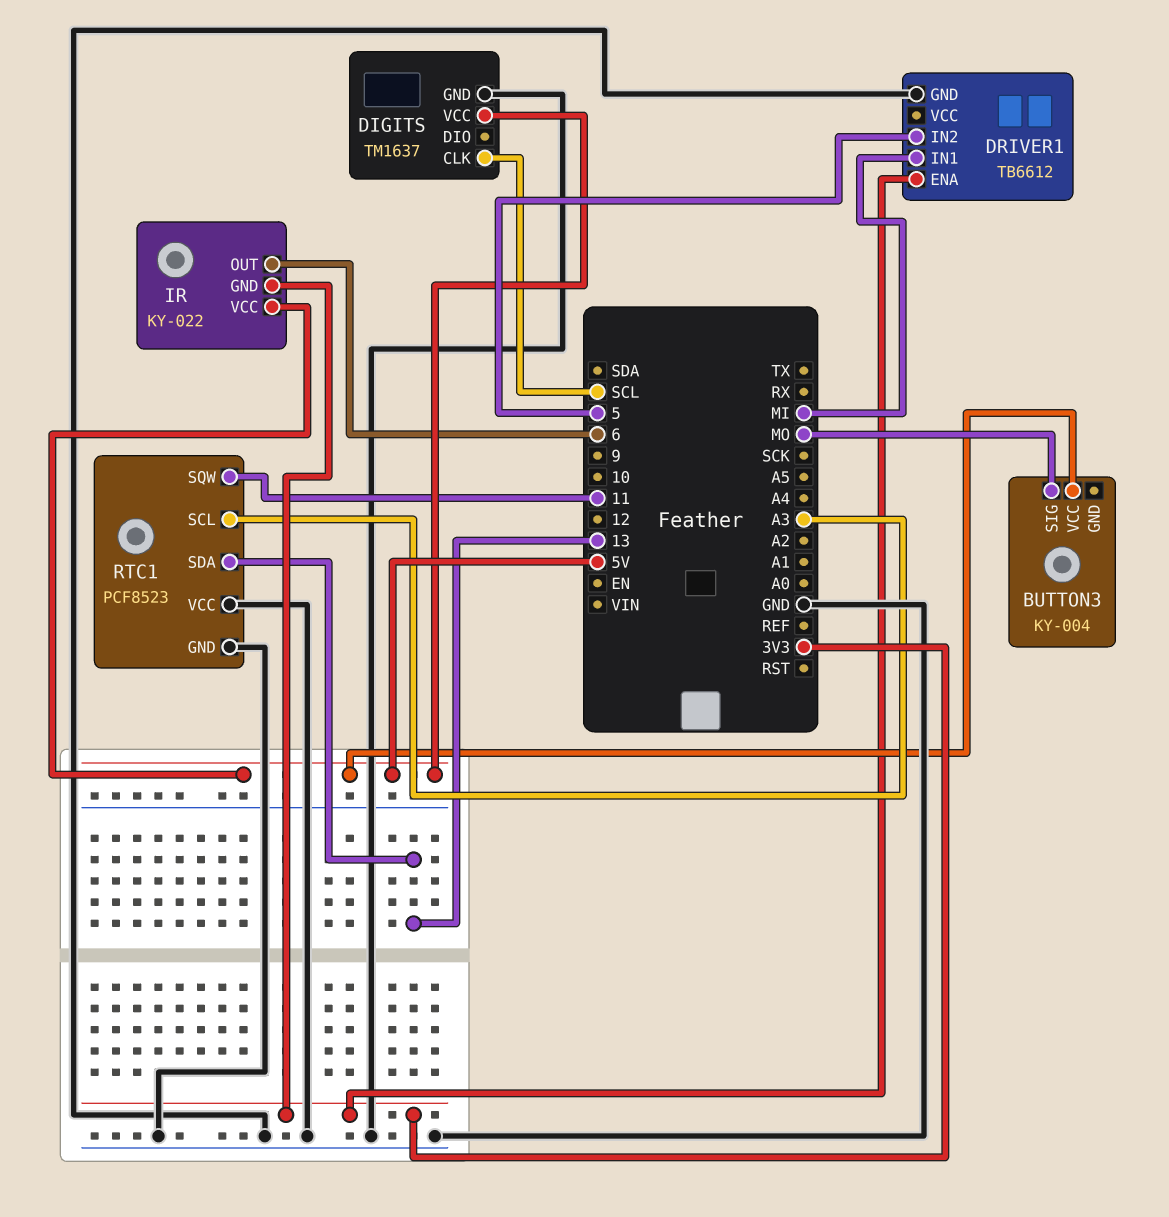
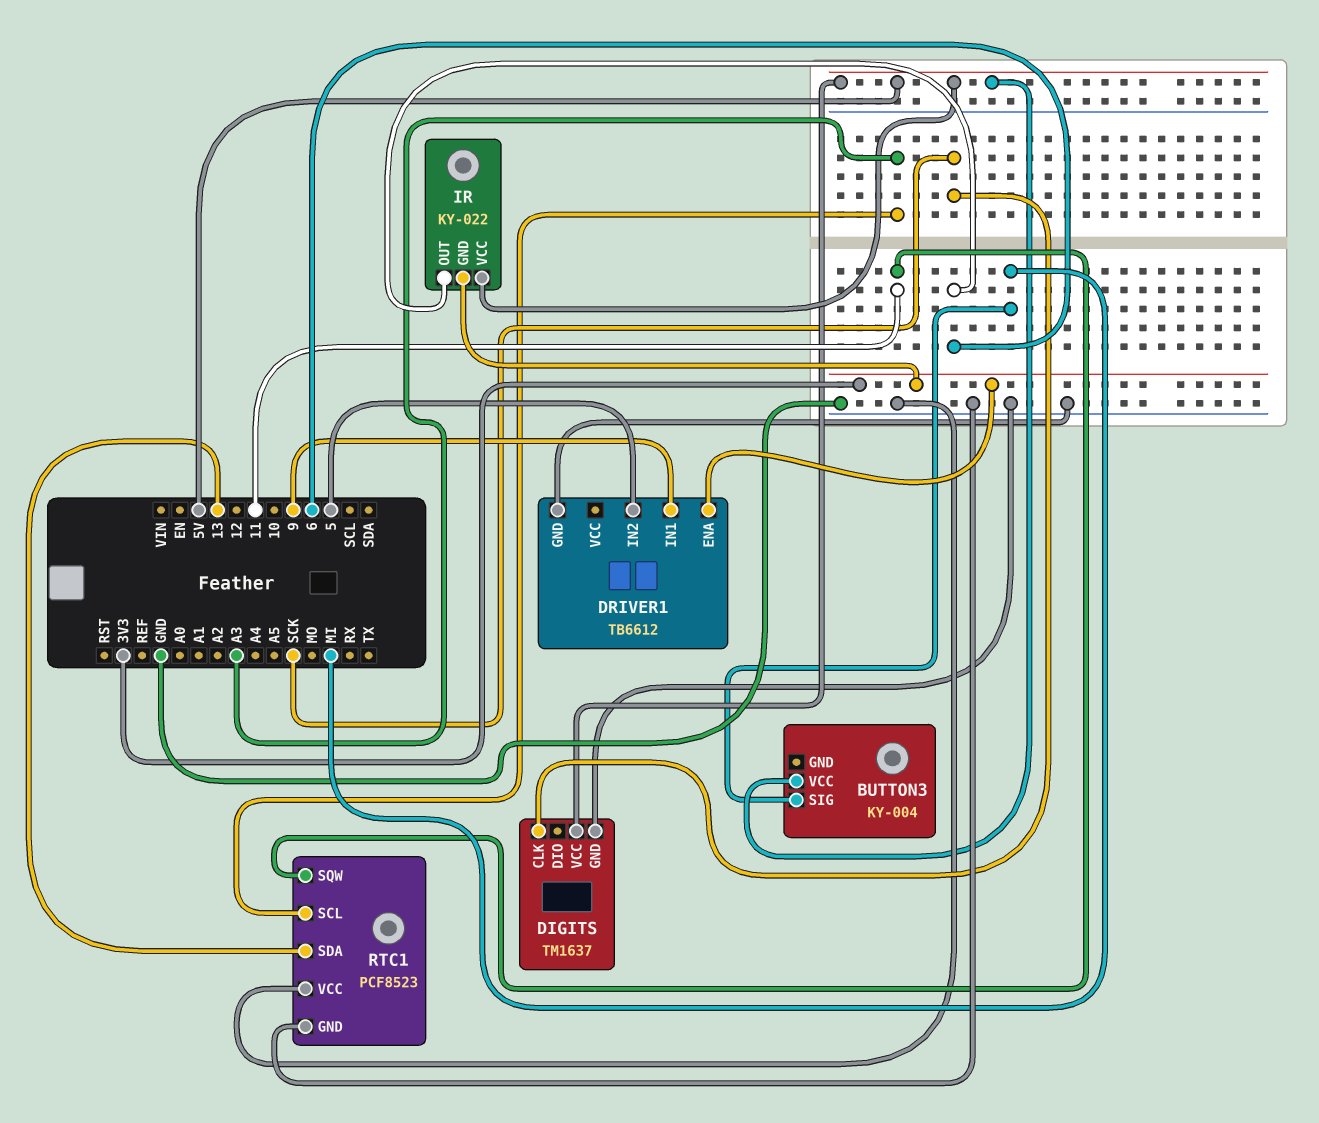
BUTTON3 pin SIG: MO -> MI
DIGITS pin CLK: SCL -> SCK
DRIVER1 pin IN1: MI -> 9

